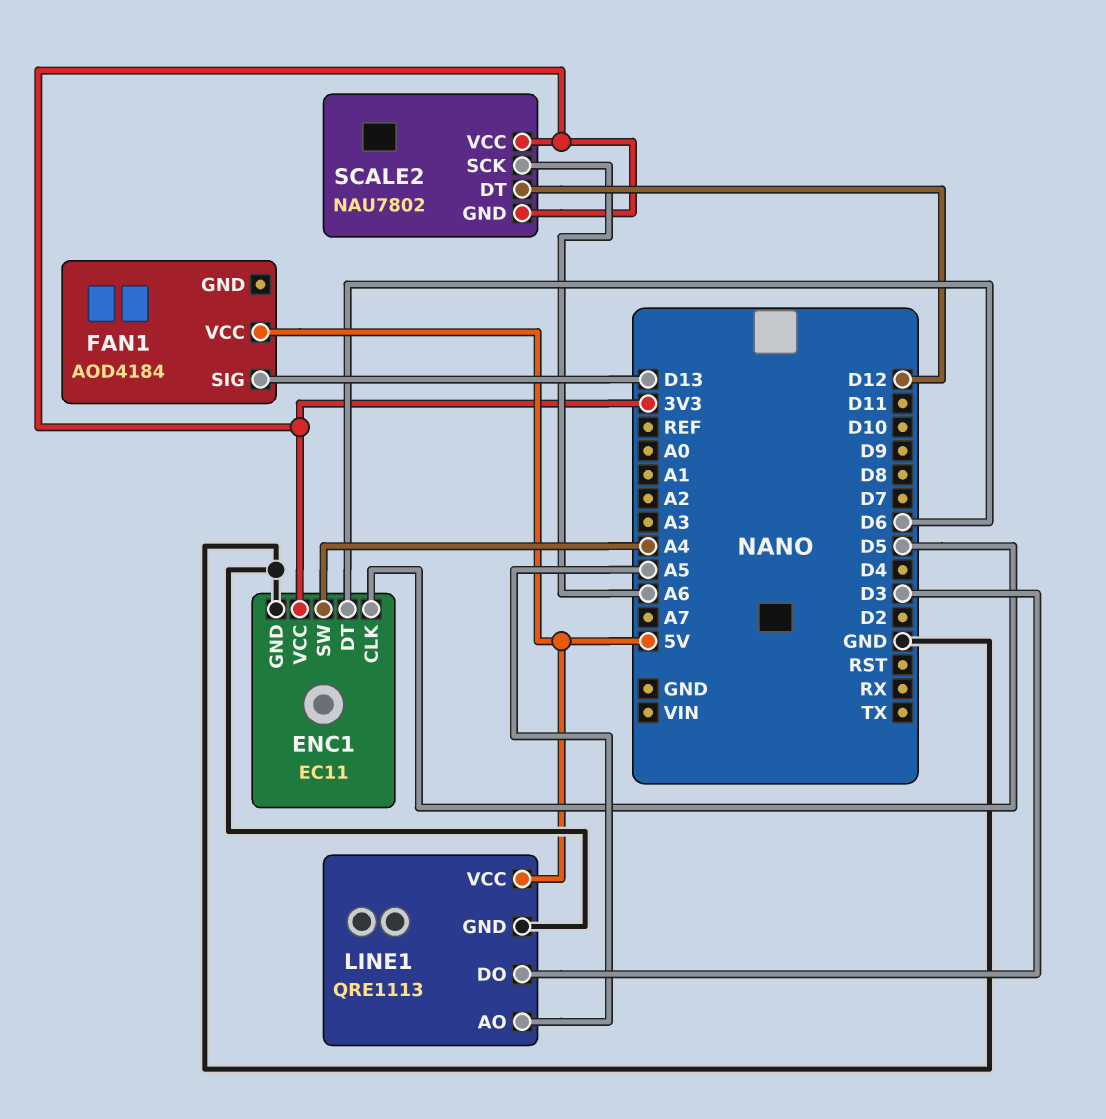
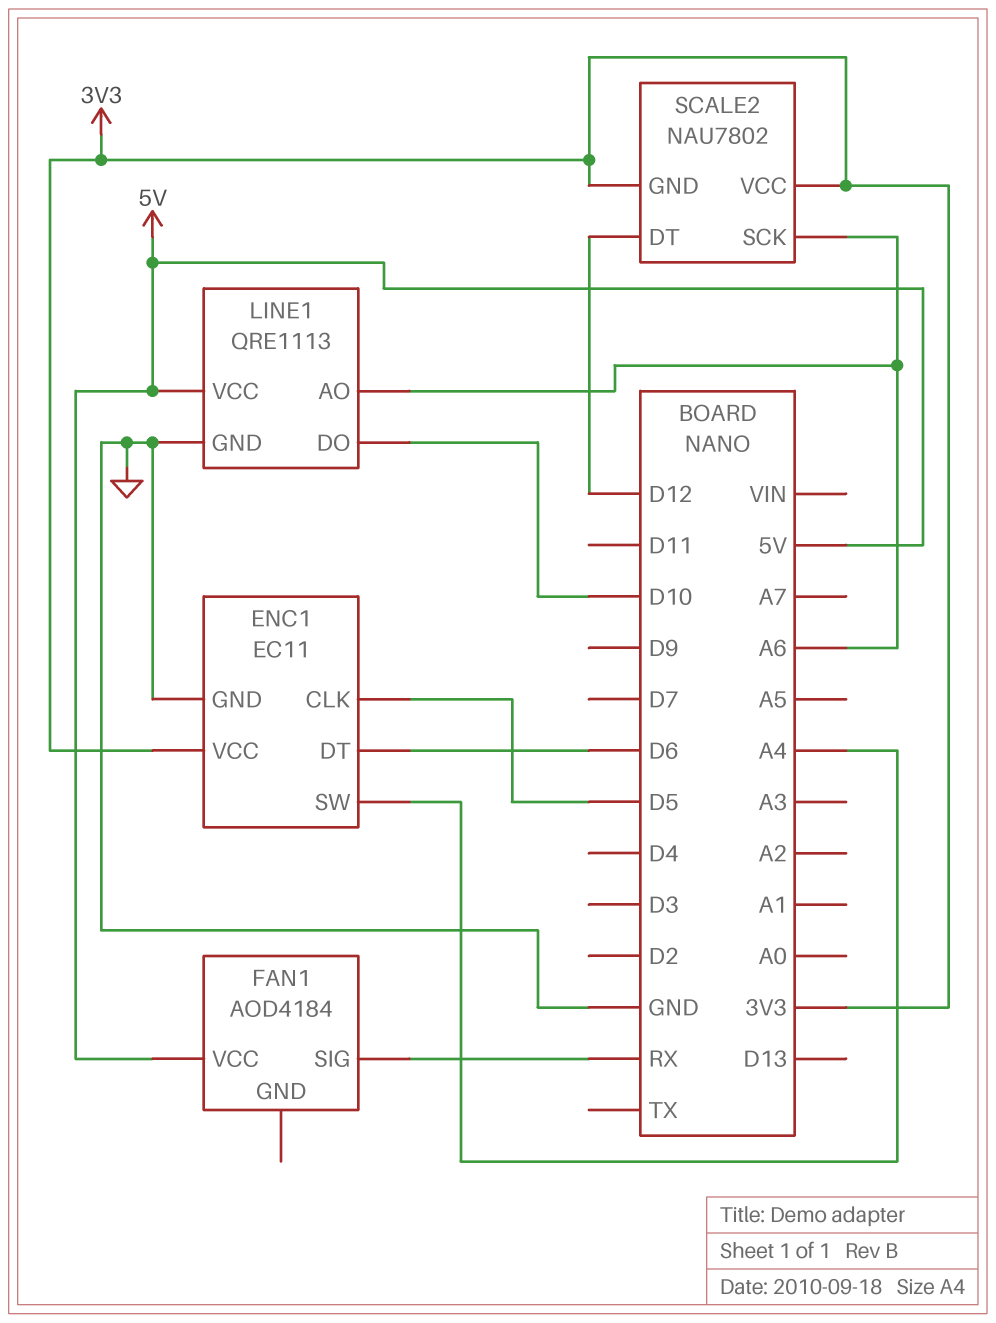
FAN1 pin SIG: D13 -> RX
LINE1 pin AO: A5 -> A6
LINE1 pin DO: D3 -> D10

